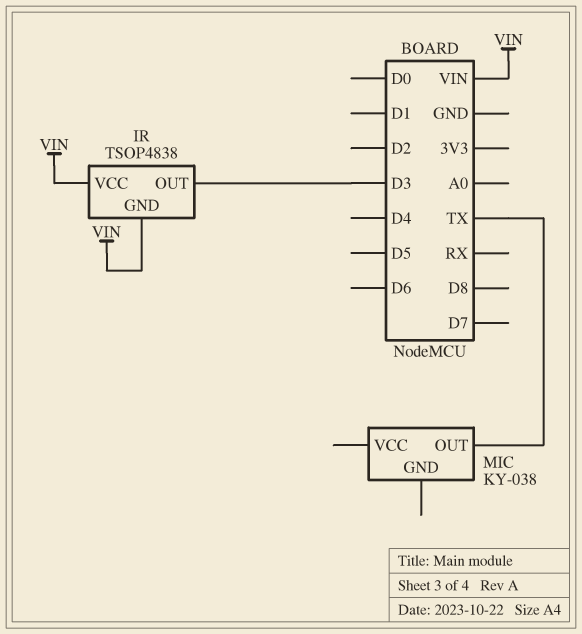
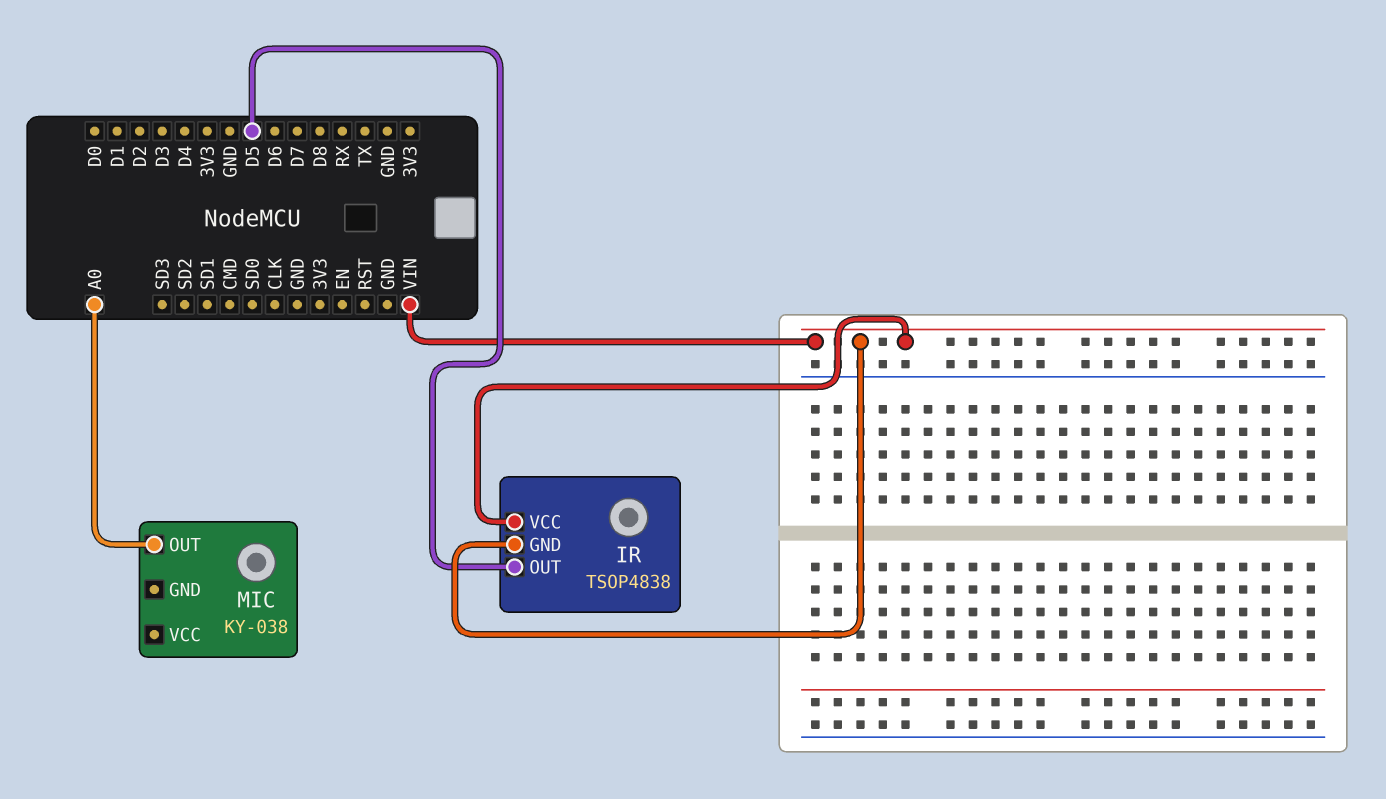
IR pin OUT: D3 -> D5
MIC pin OUT: TX -> A0

